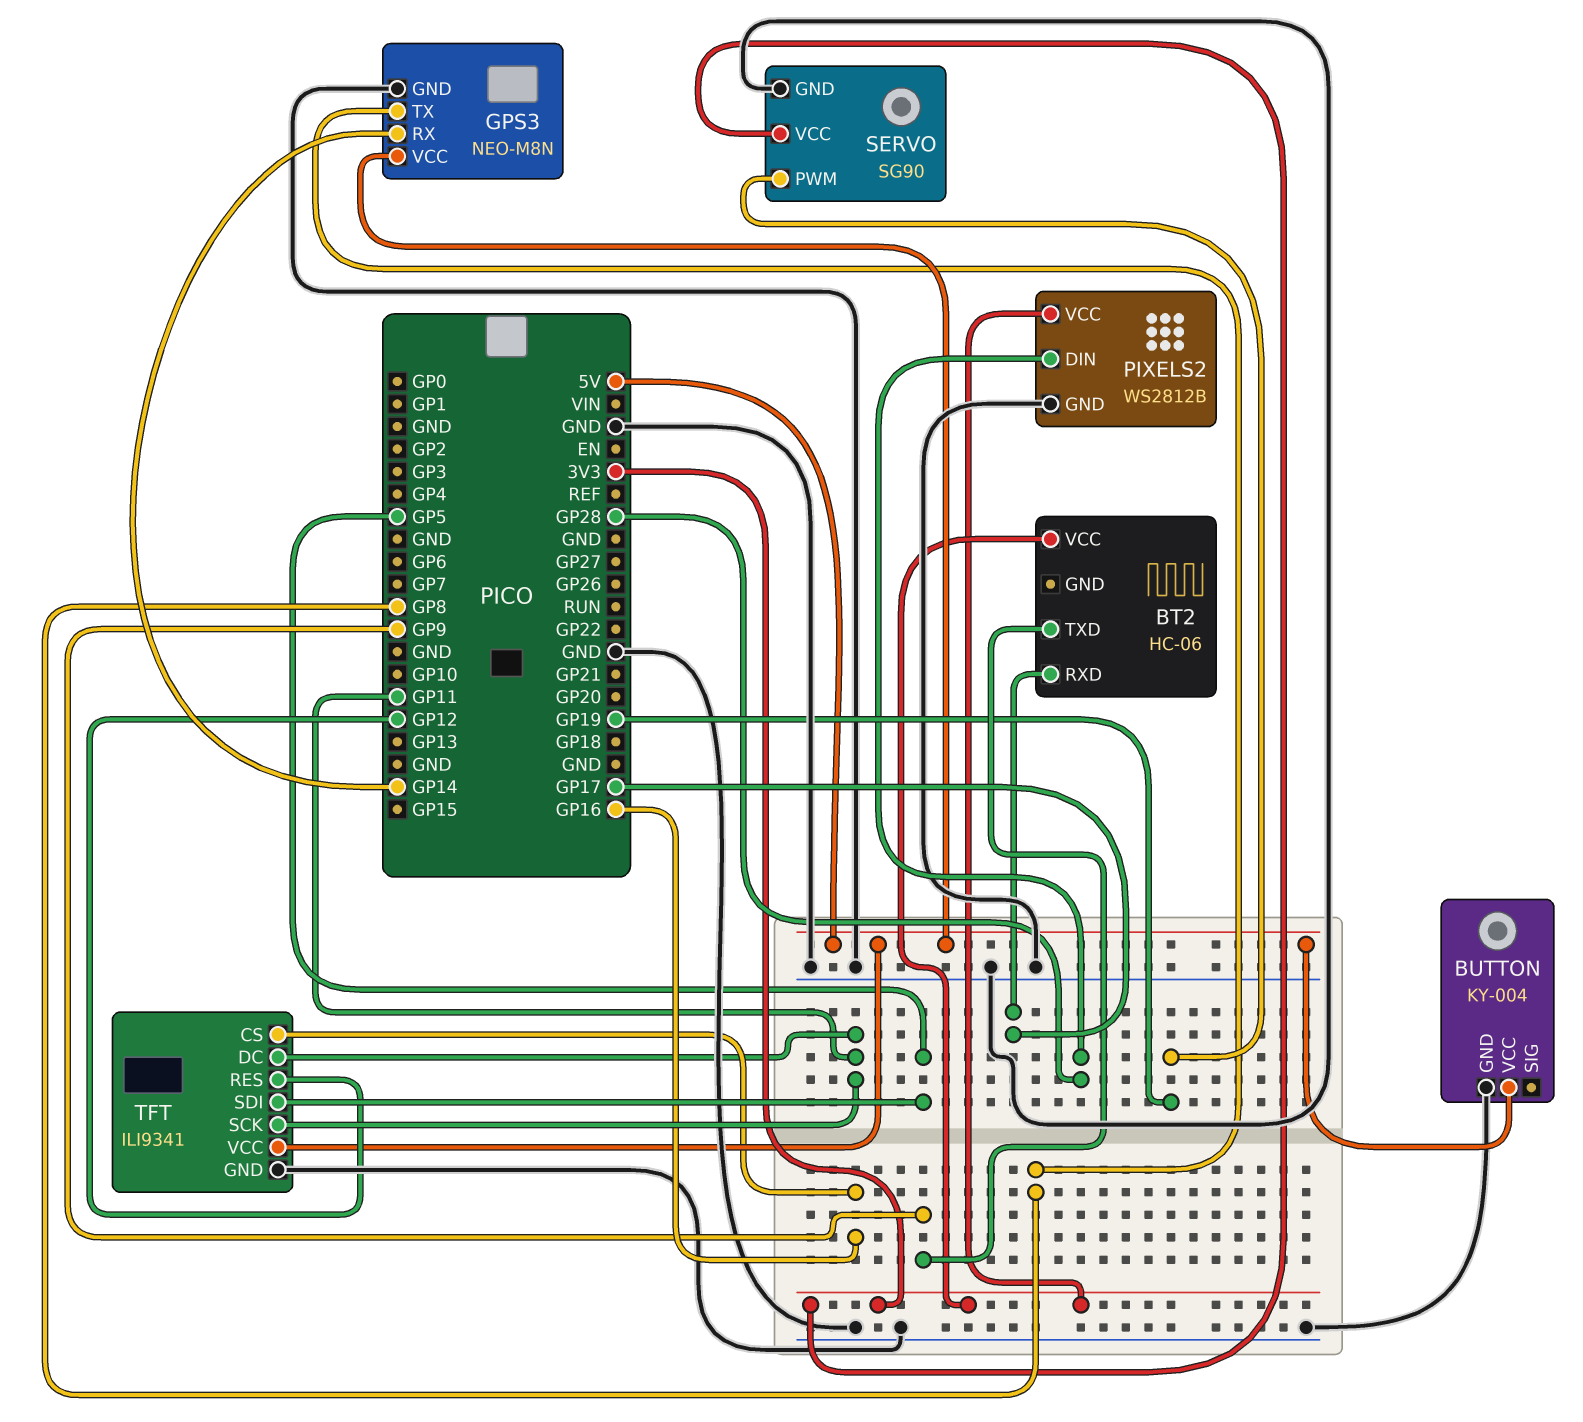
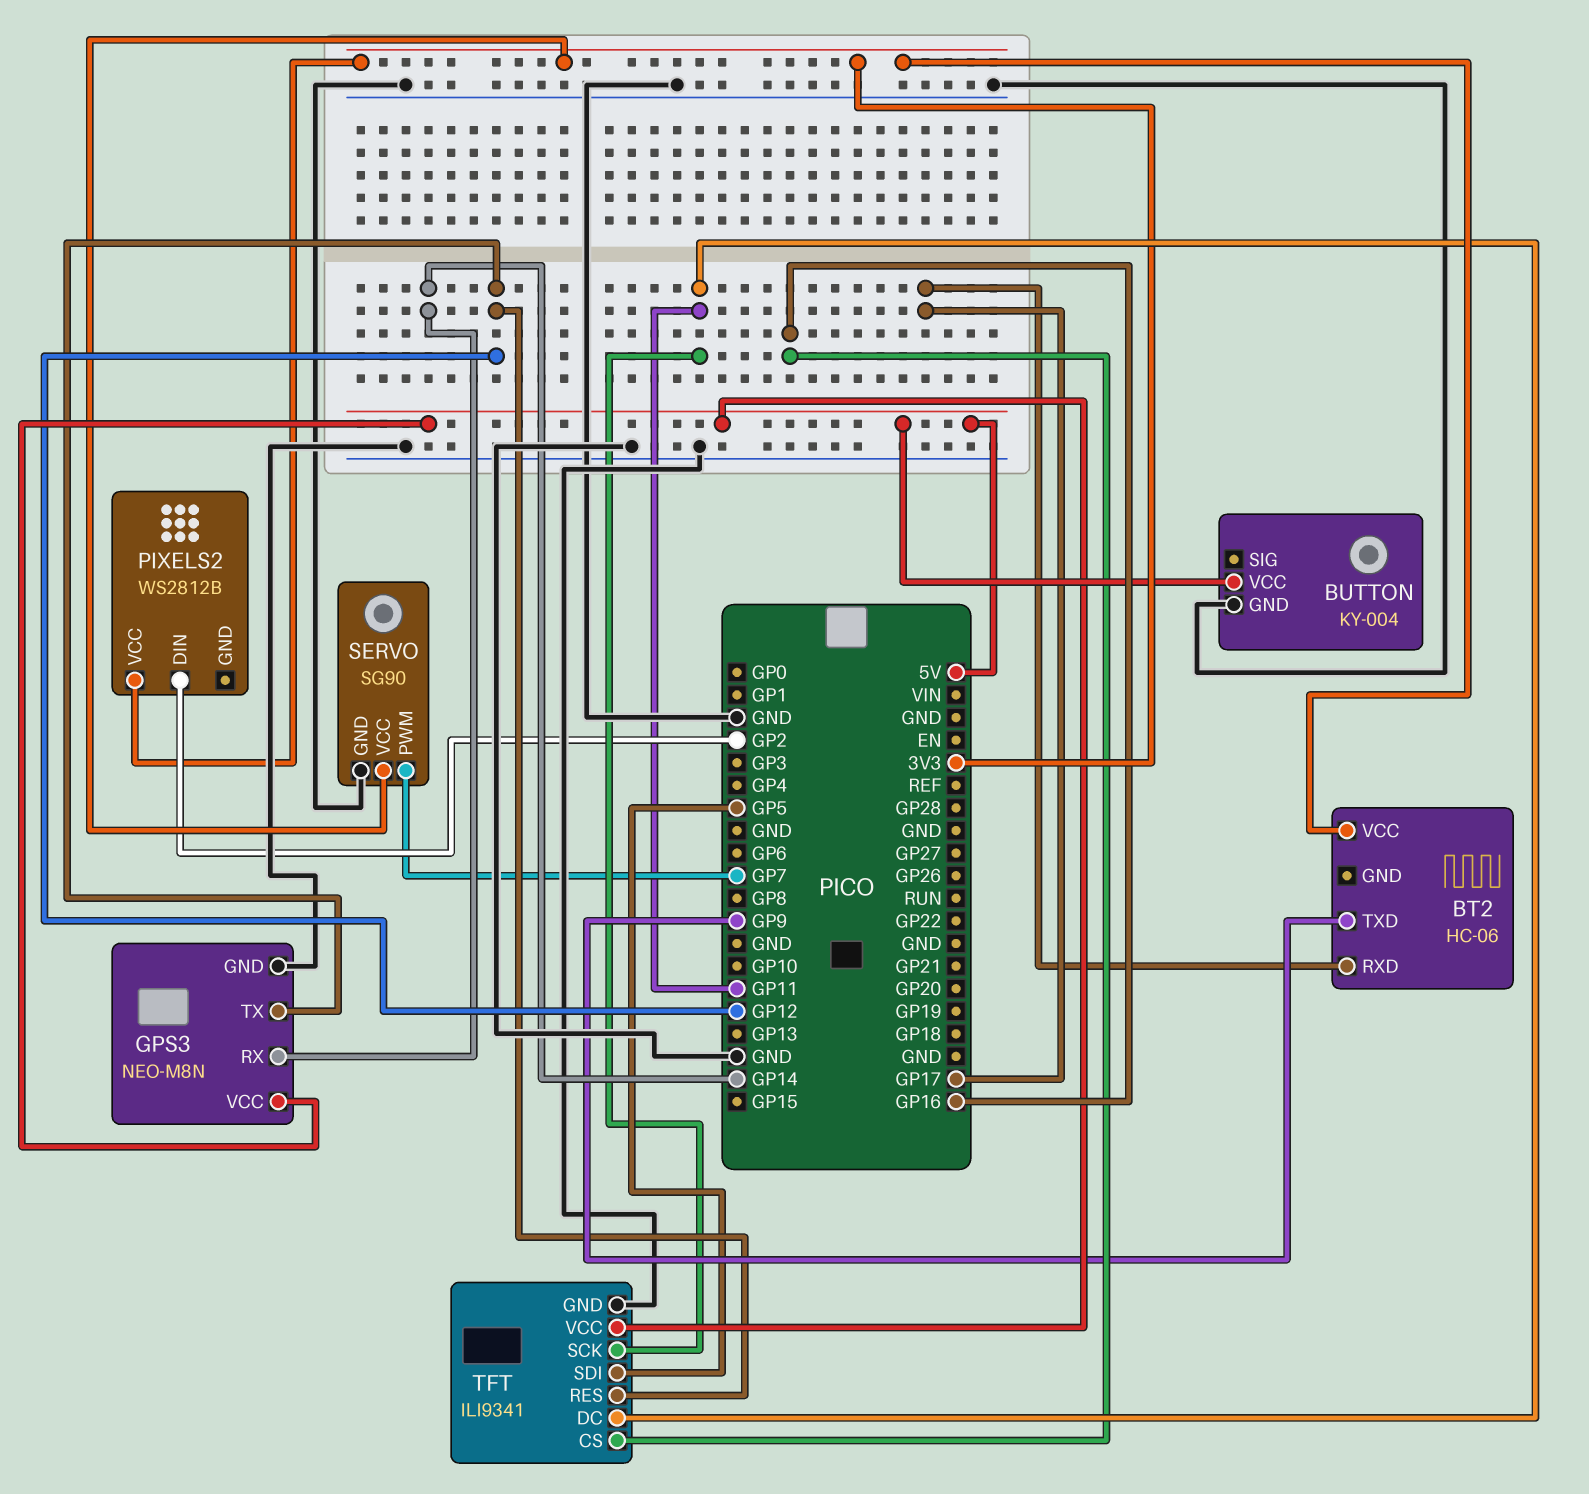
GPS3 pin TX: GP8 -> GP12
PIXELS2 pin DIN: GP28 -> GP2
PIXELS2 pin GND: GND -> none
SERVO pin PWM: GP19 -> GP7

